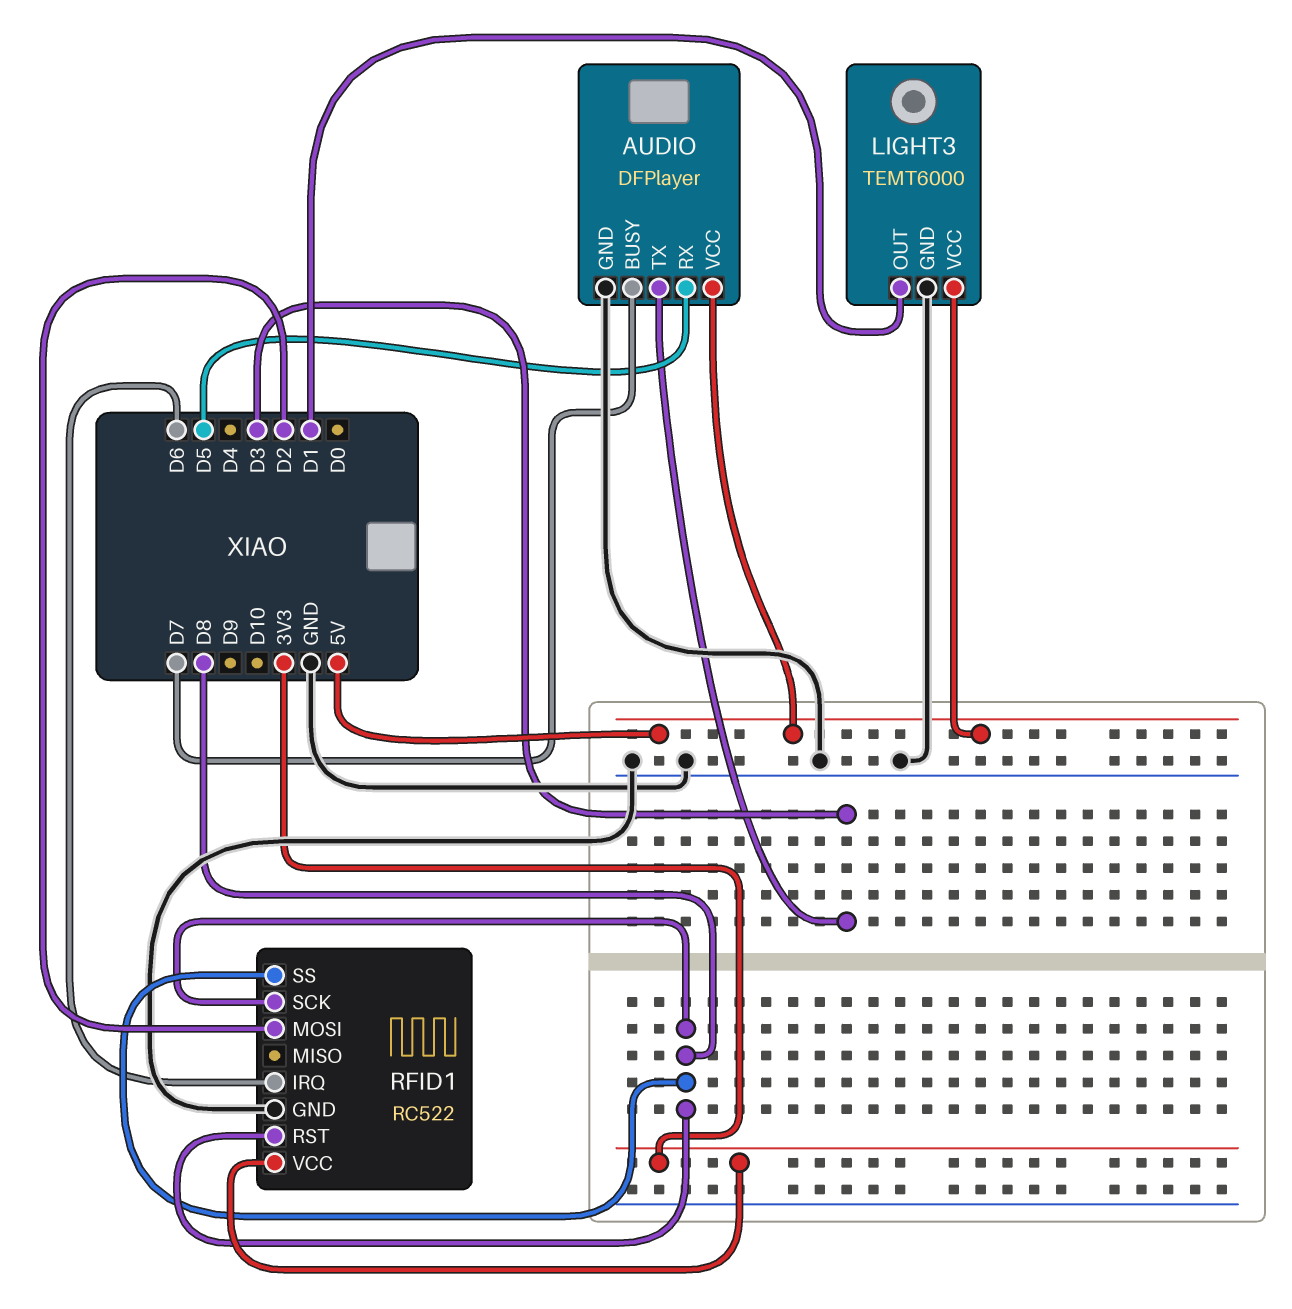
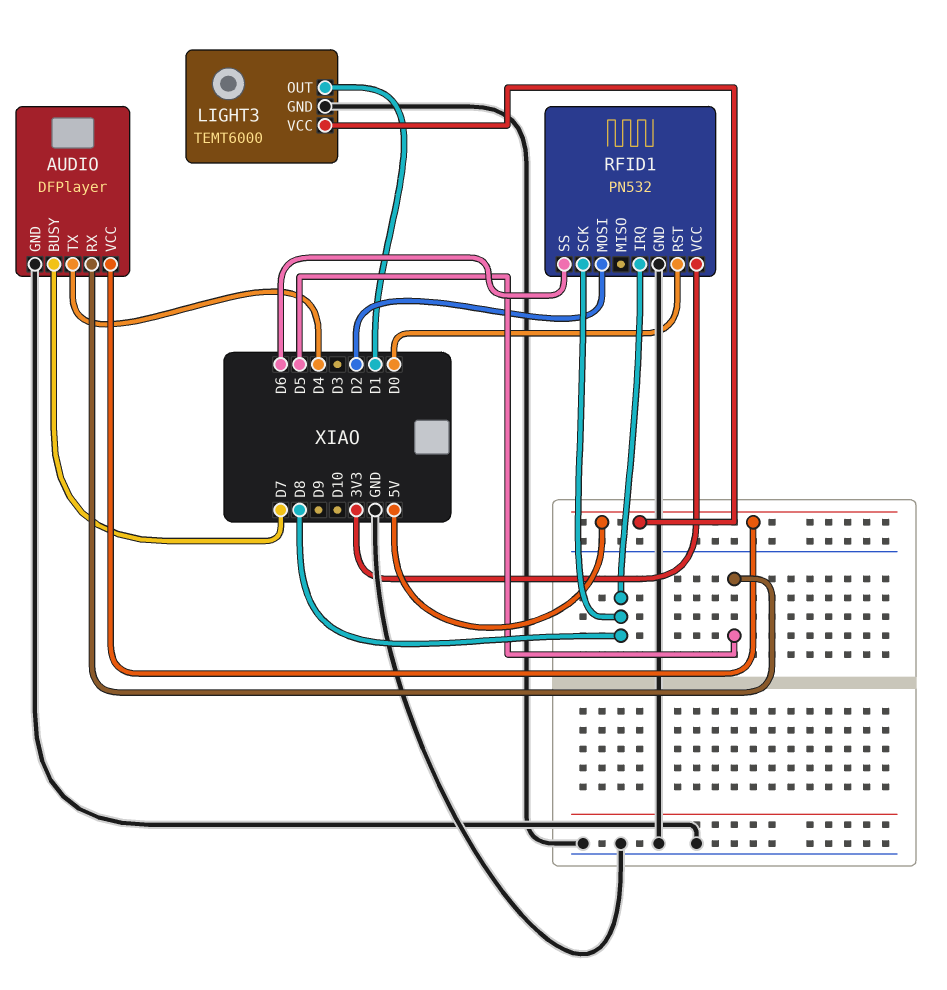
AUDIO pin TX: D3 -> D4
RFID1: RC522 -> PN532
RFID1 pin IRQ: D6 -> D8
RFID1 pin RST: D8 -> D0
RFID1 pin SS: D8 -> D6

